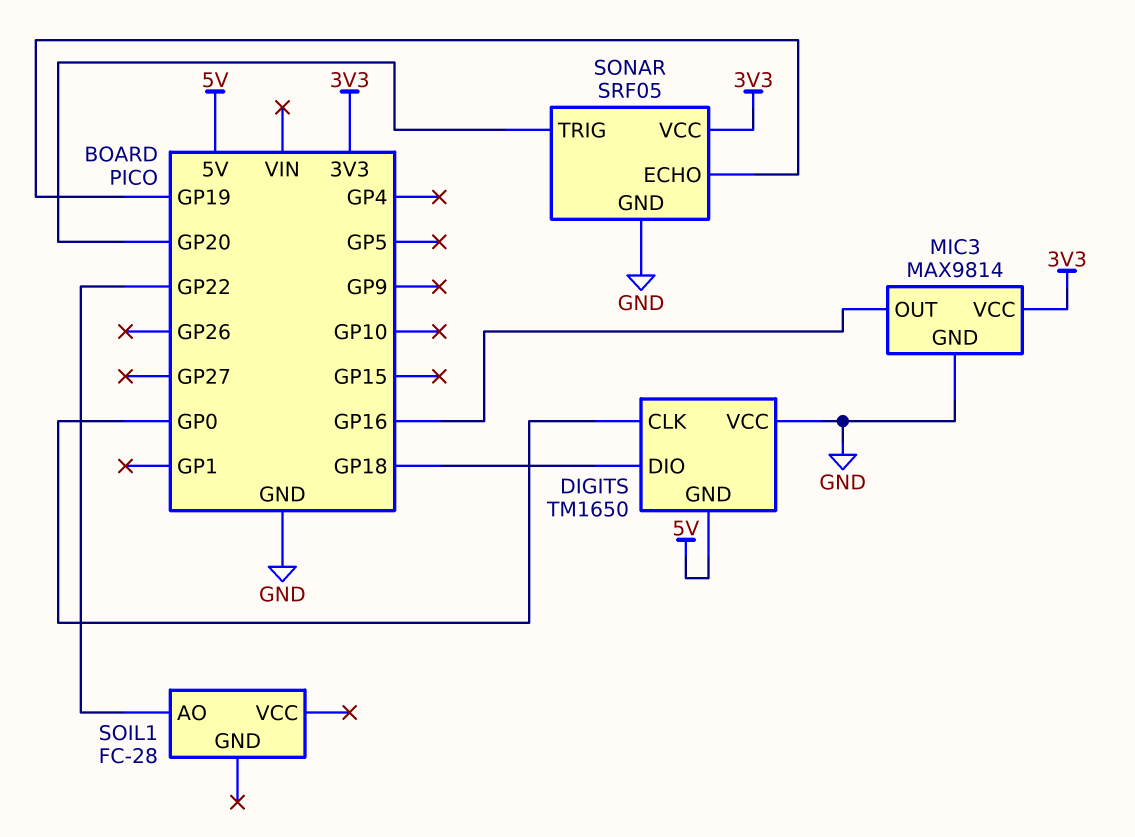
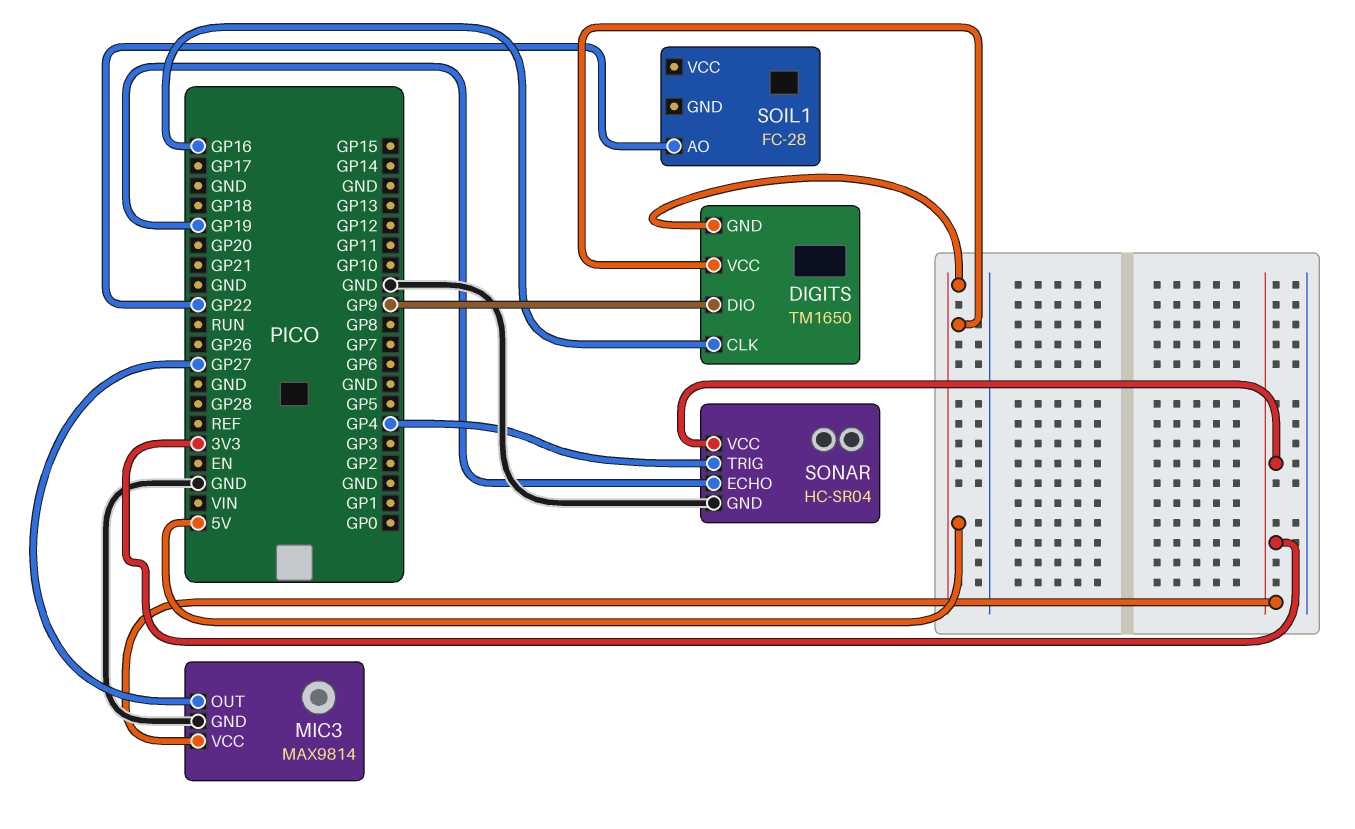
DIGITS pin CLK: GP0 -> GP16
DIGITS pin DIO: GP18 -> GP9
DIGITS pin VCC: GND -> 5V
MIC3 pin OUT: GP16 -> GP27
SONAR: SRF05 -> HC-SR04
SONAR pin TRIG: GP20 -> GP4

